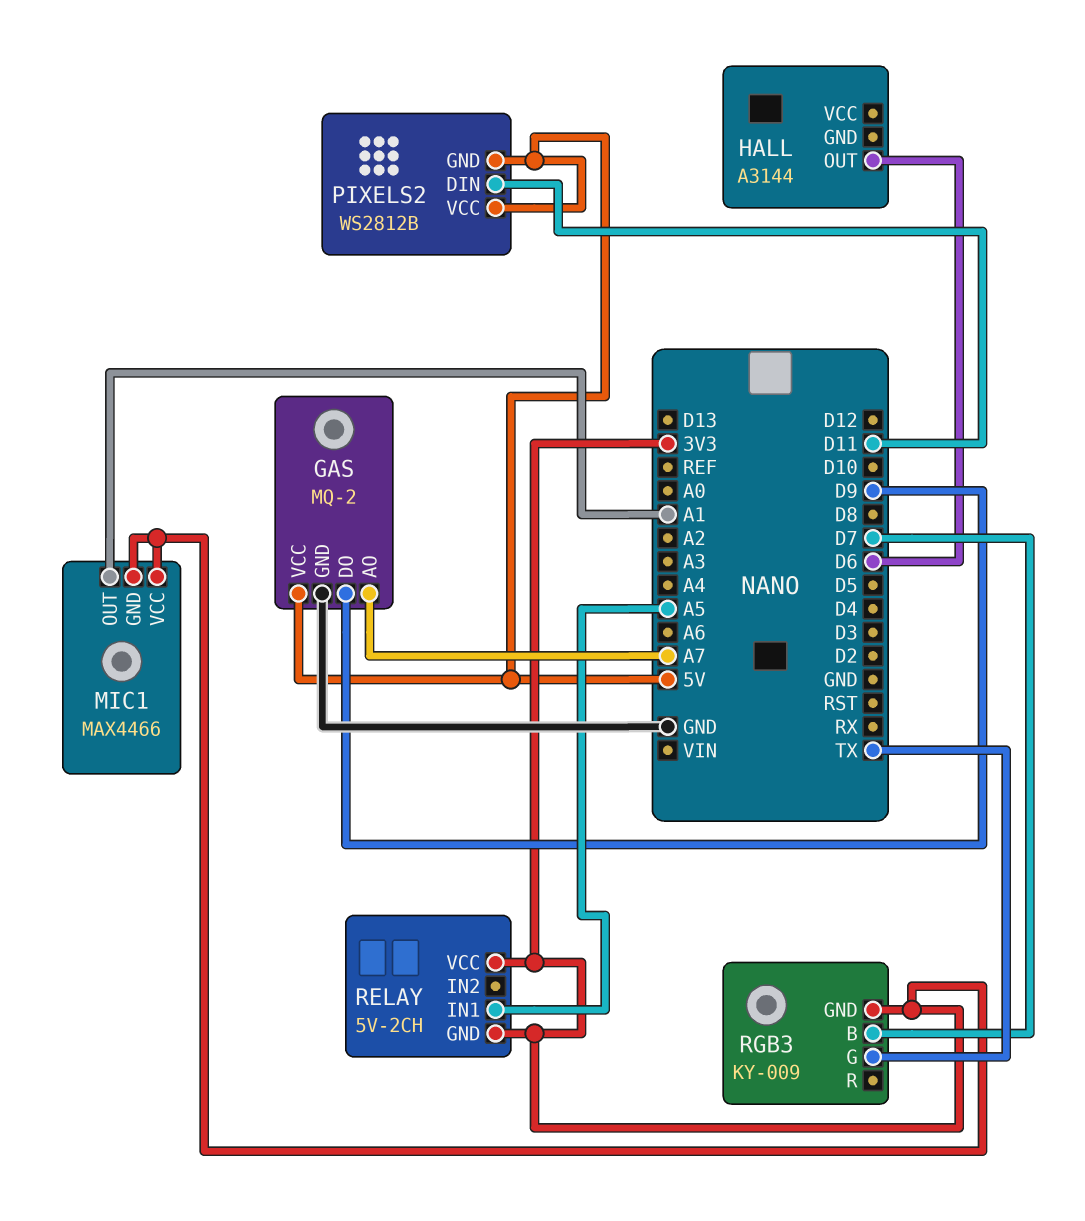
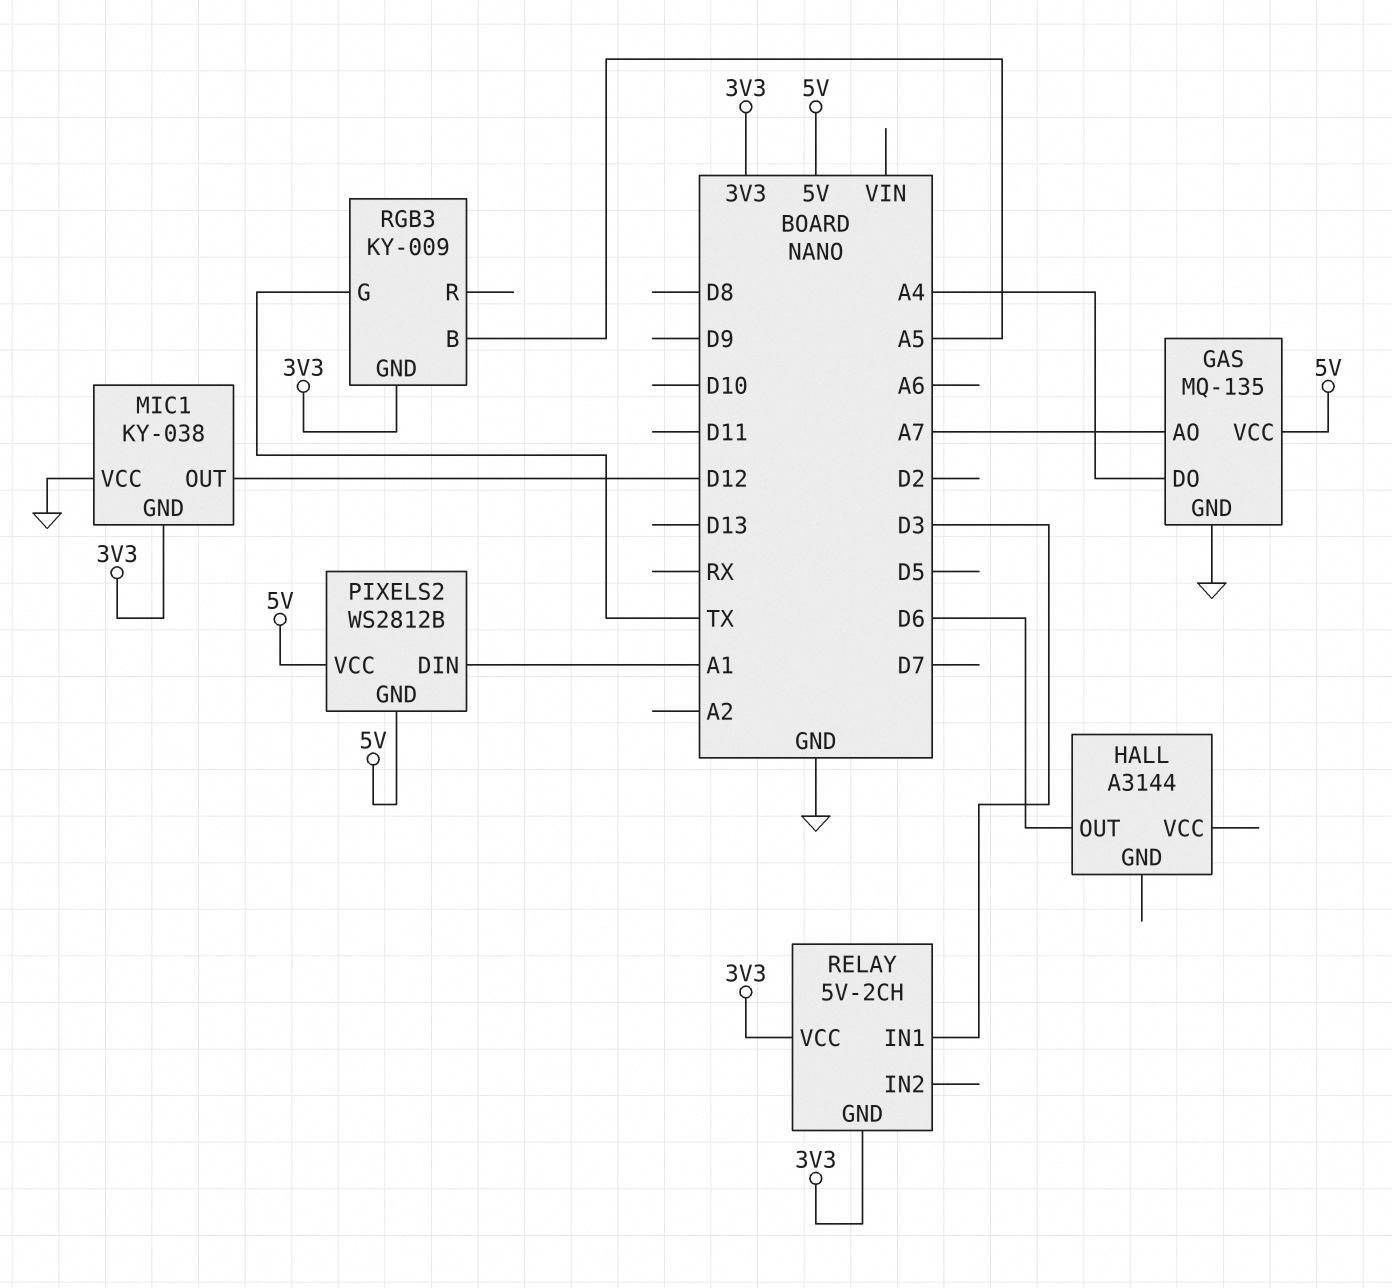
GAS: MQ-2 -> MQ-135
GAS pin DO: D9 -> A4
MIC1: MAX4466 -> KY-038
MIC1 pin OUT: A1 -> D12
MIC1 pin VCC: 3V3 -> GND
PIXELS2 pin DIN: D11 -> A1
RELAY pin IN1: A5 -> D3
RGB3 pin B: D7 -> A5

